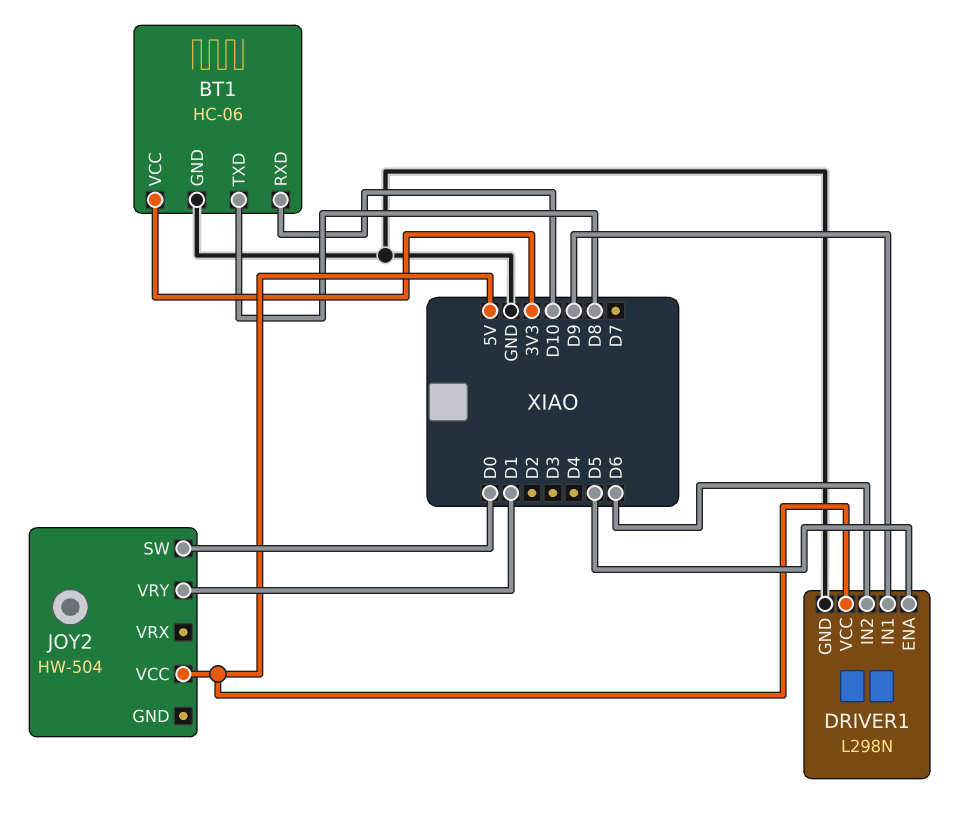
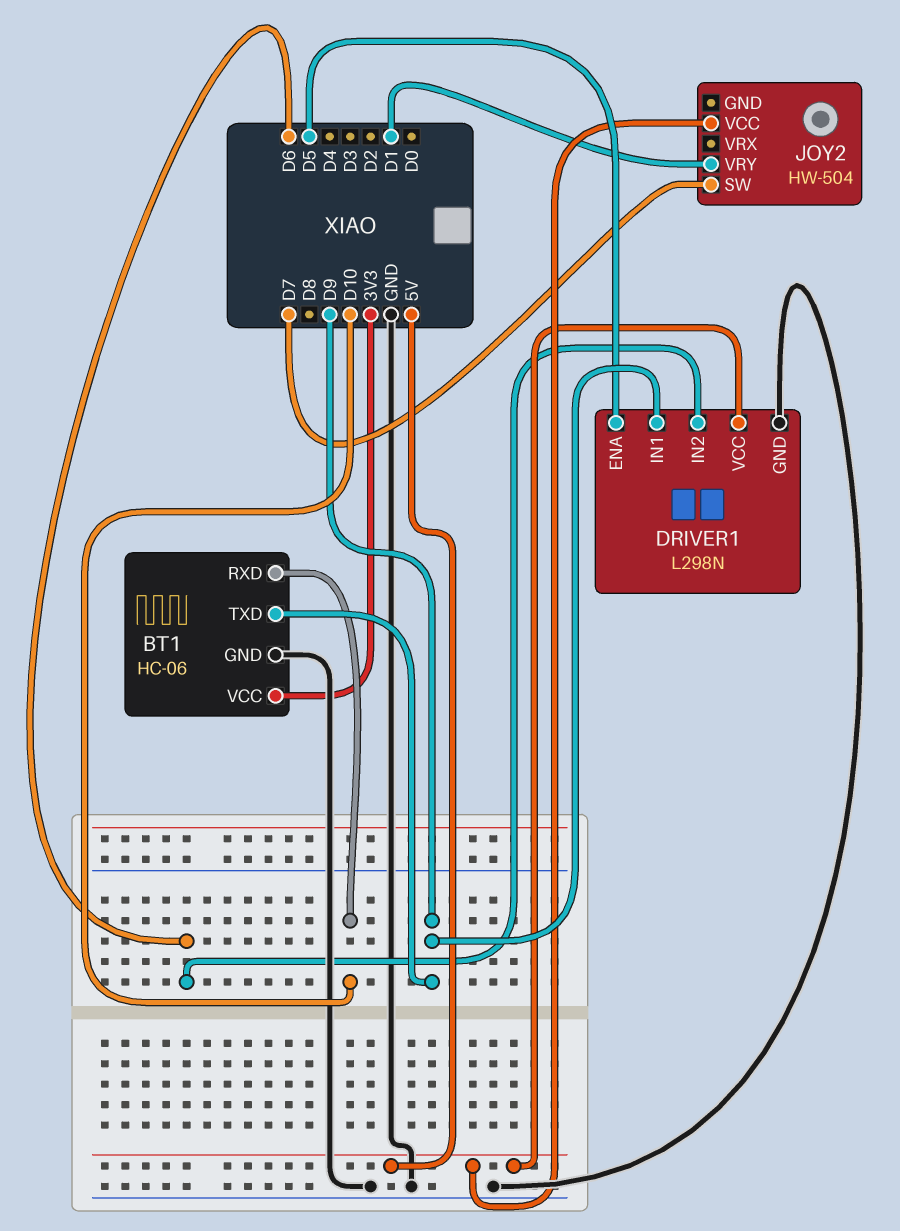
BT1 pin TXD: D8 -> D9
JOY2 pin SW: D0 -> D7

